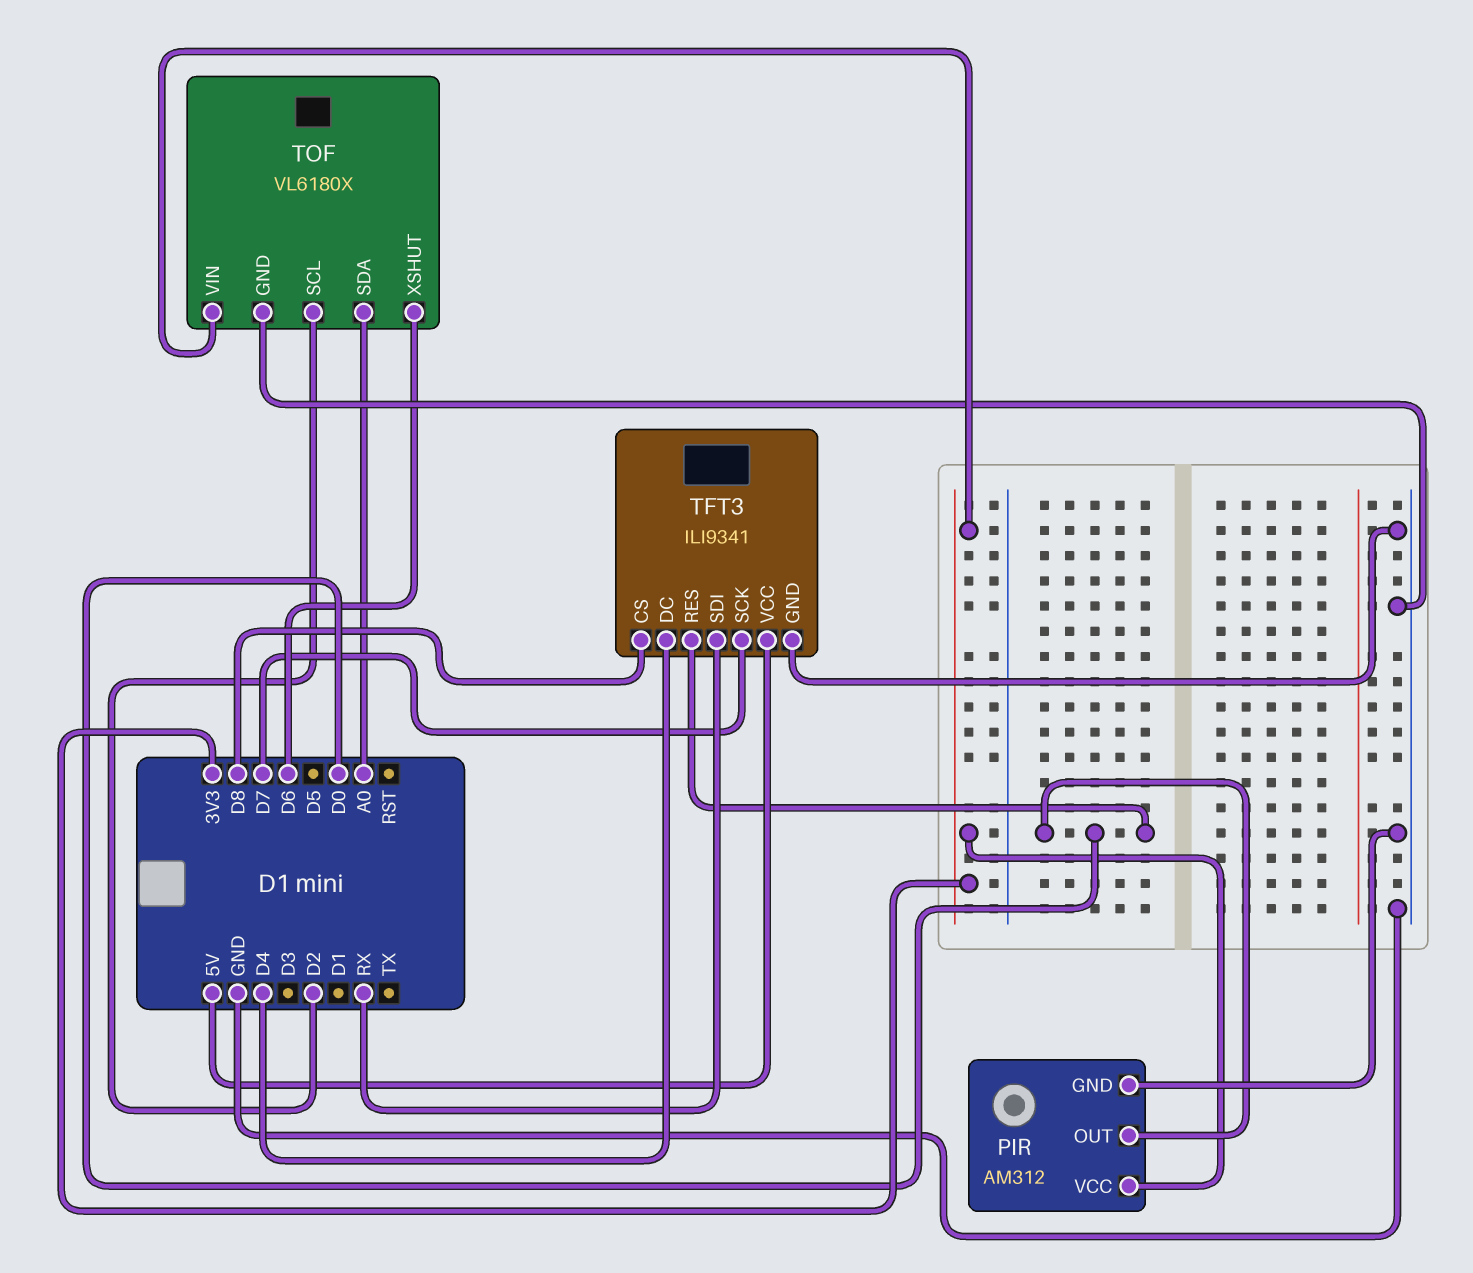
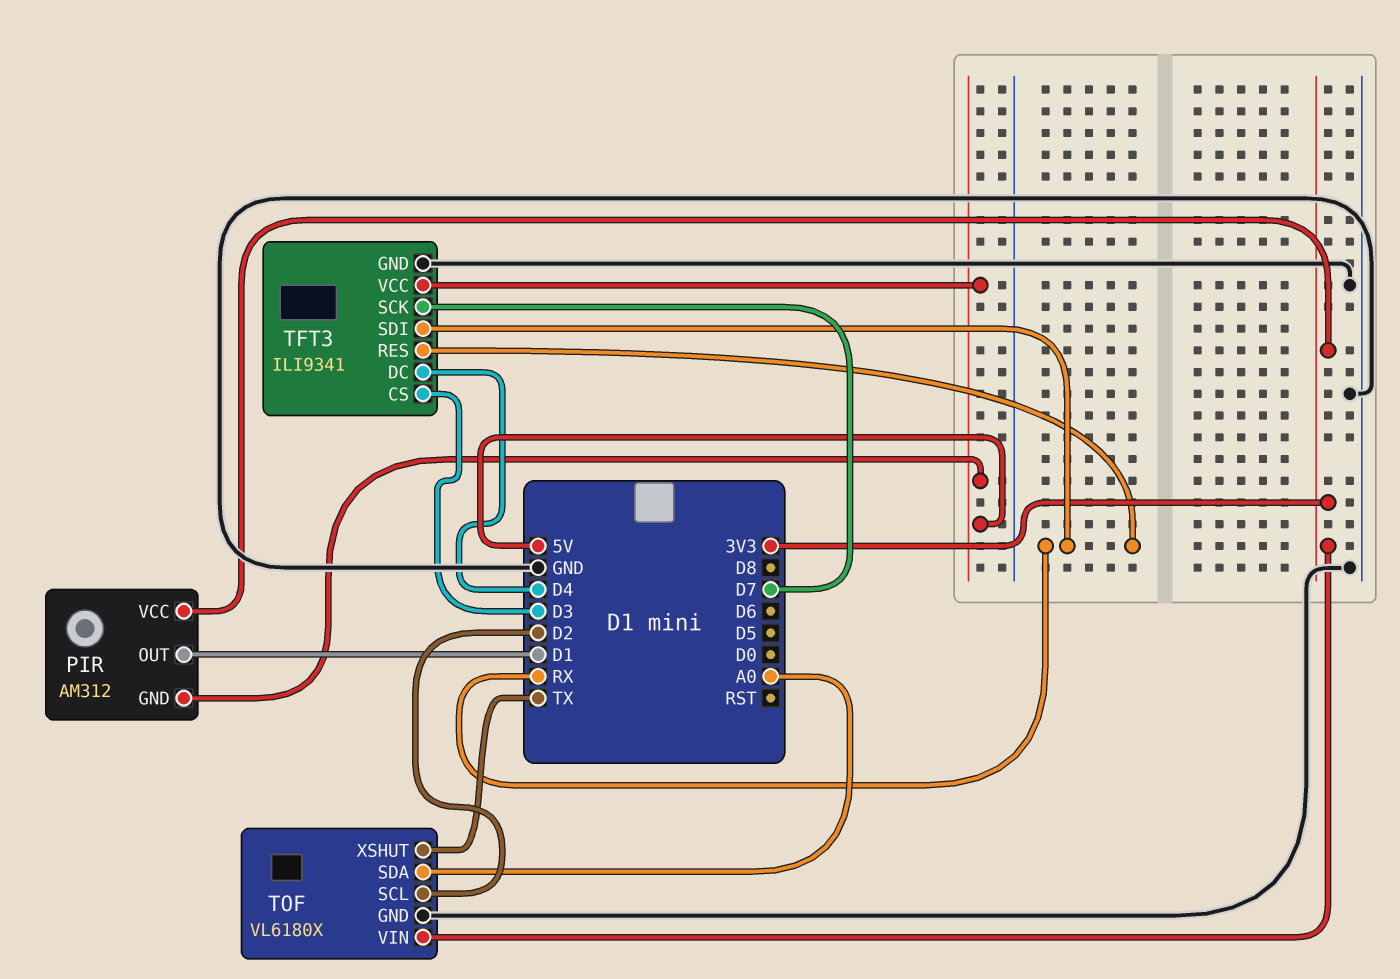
PIR pin GND: GND -> 5V
PIR pin OUT: D0 -> D1
TFT3 pin CS: D8 -> D3
TFT3 pin RES: D0 -> RX
TOF pin XSHUT: D6 -> TX

